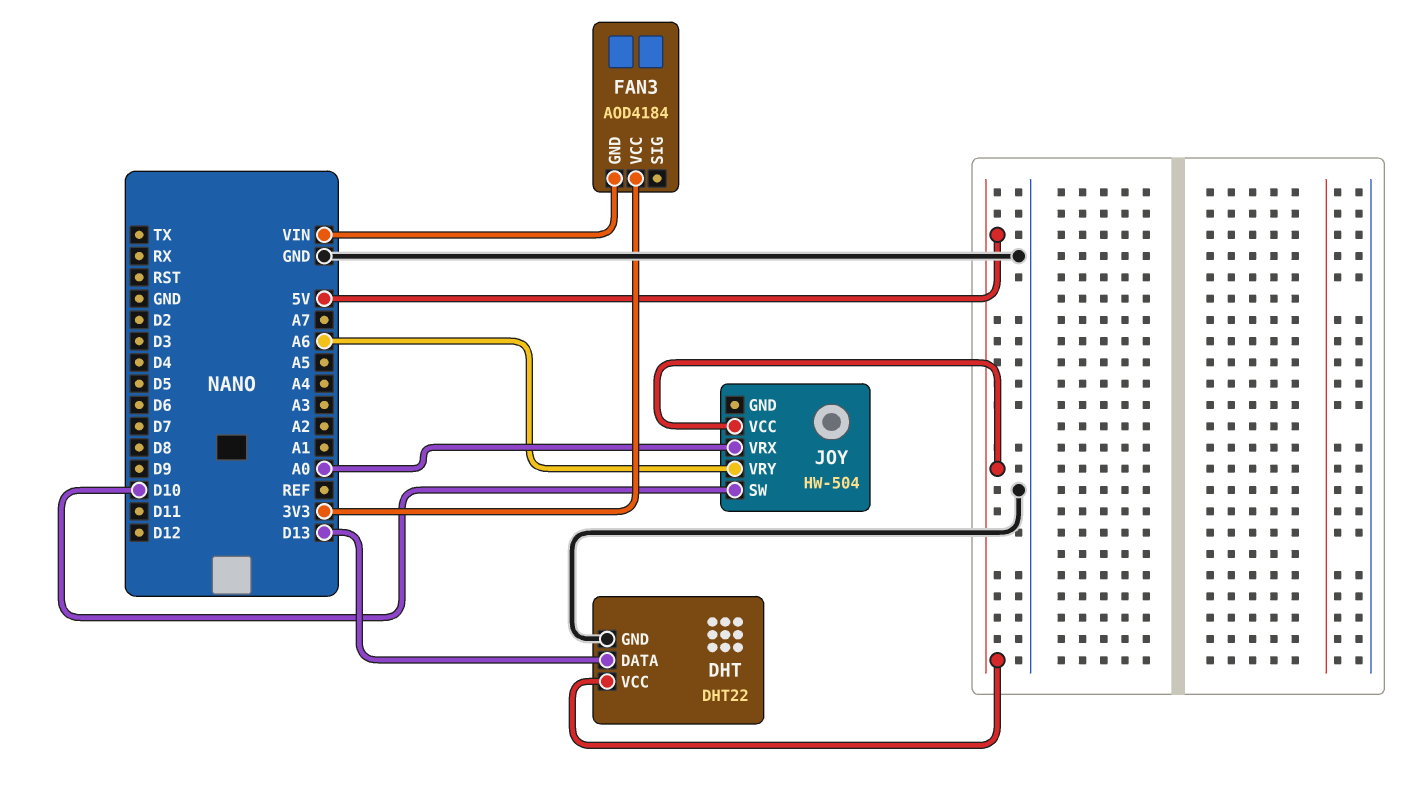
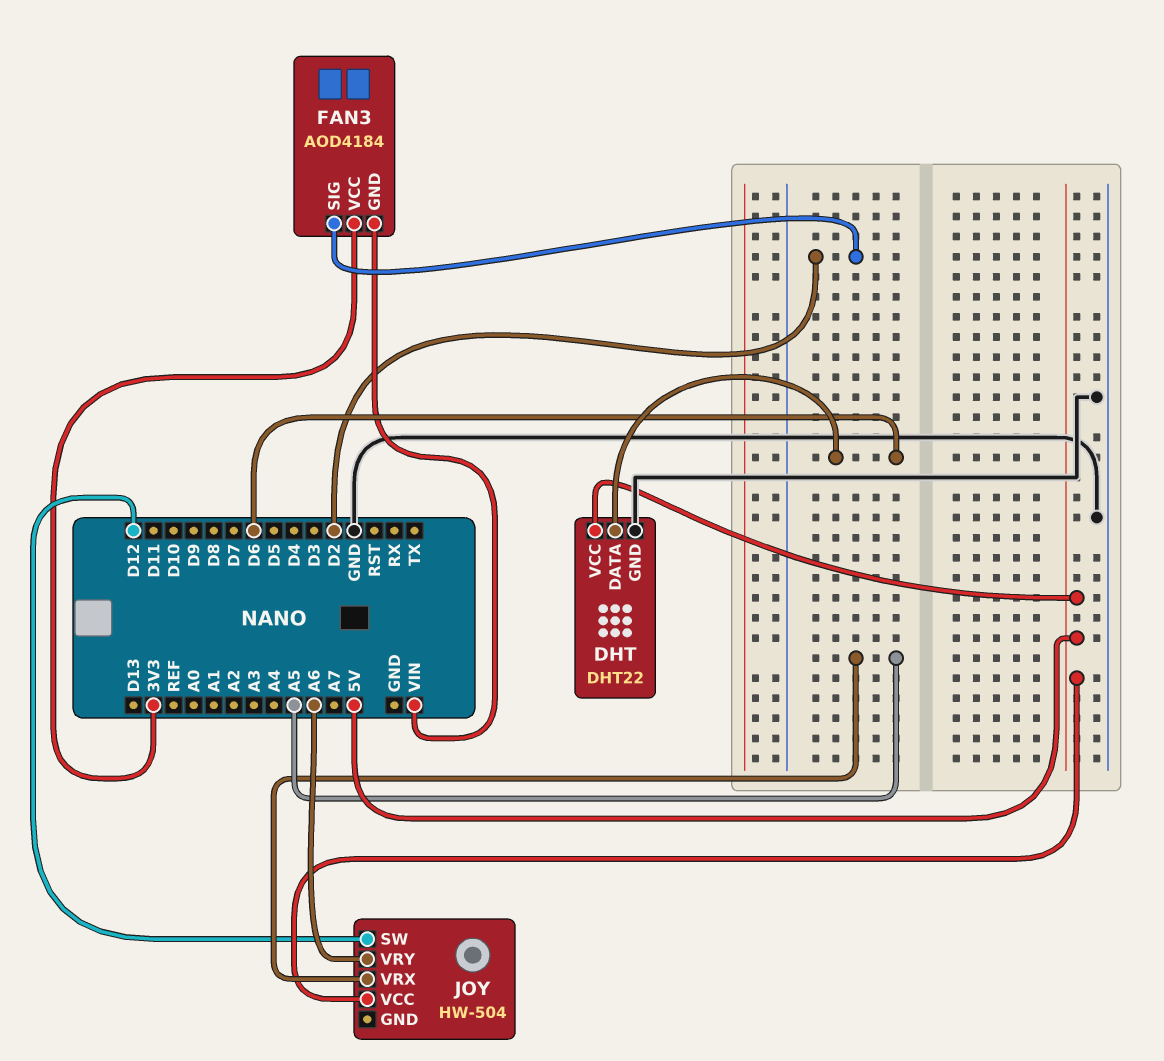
DHT pin DATA: D13 -> D6
FAN3 pin SIG: none -> D2
JOY pin SW: D10 -> D12
JOY pin VRX: A0 -> A5

